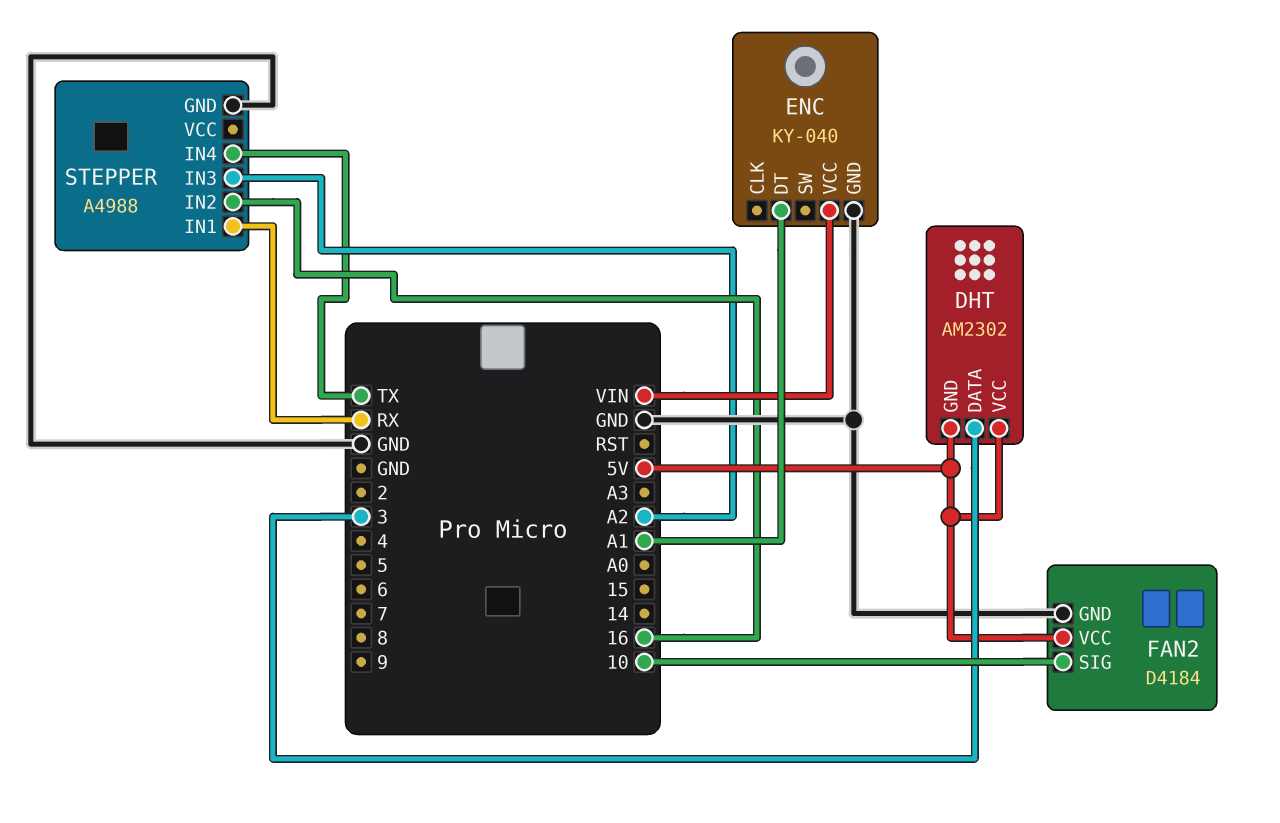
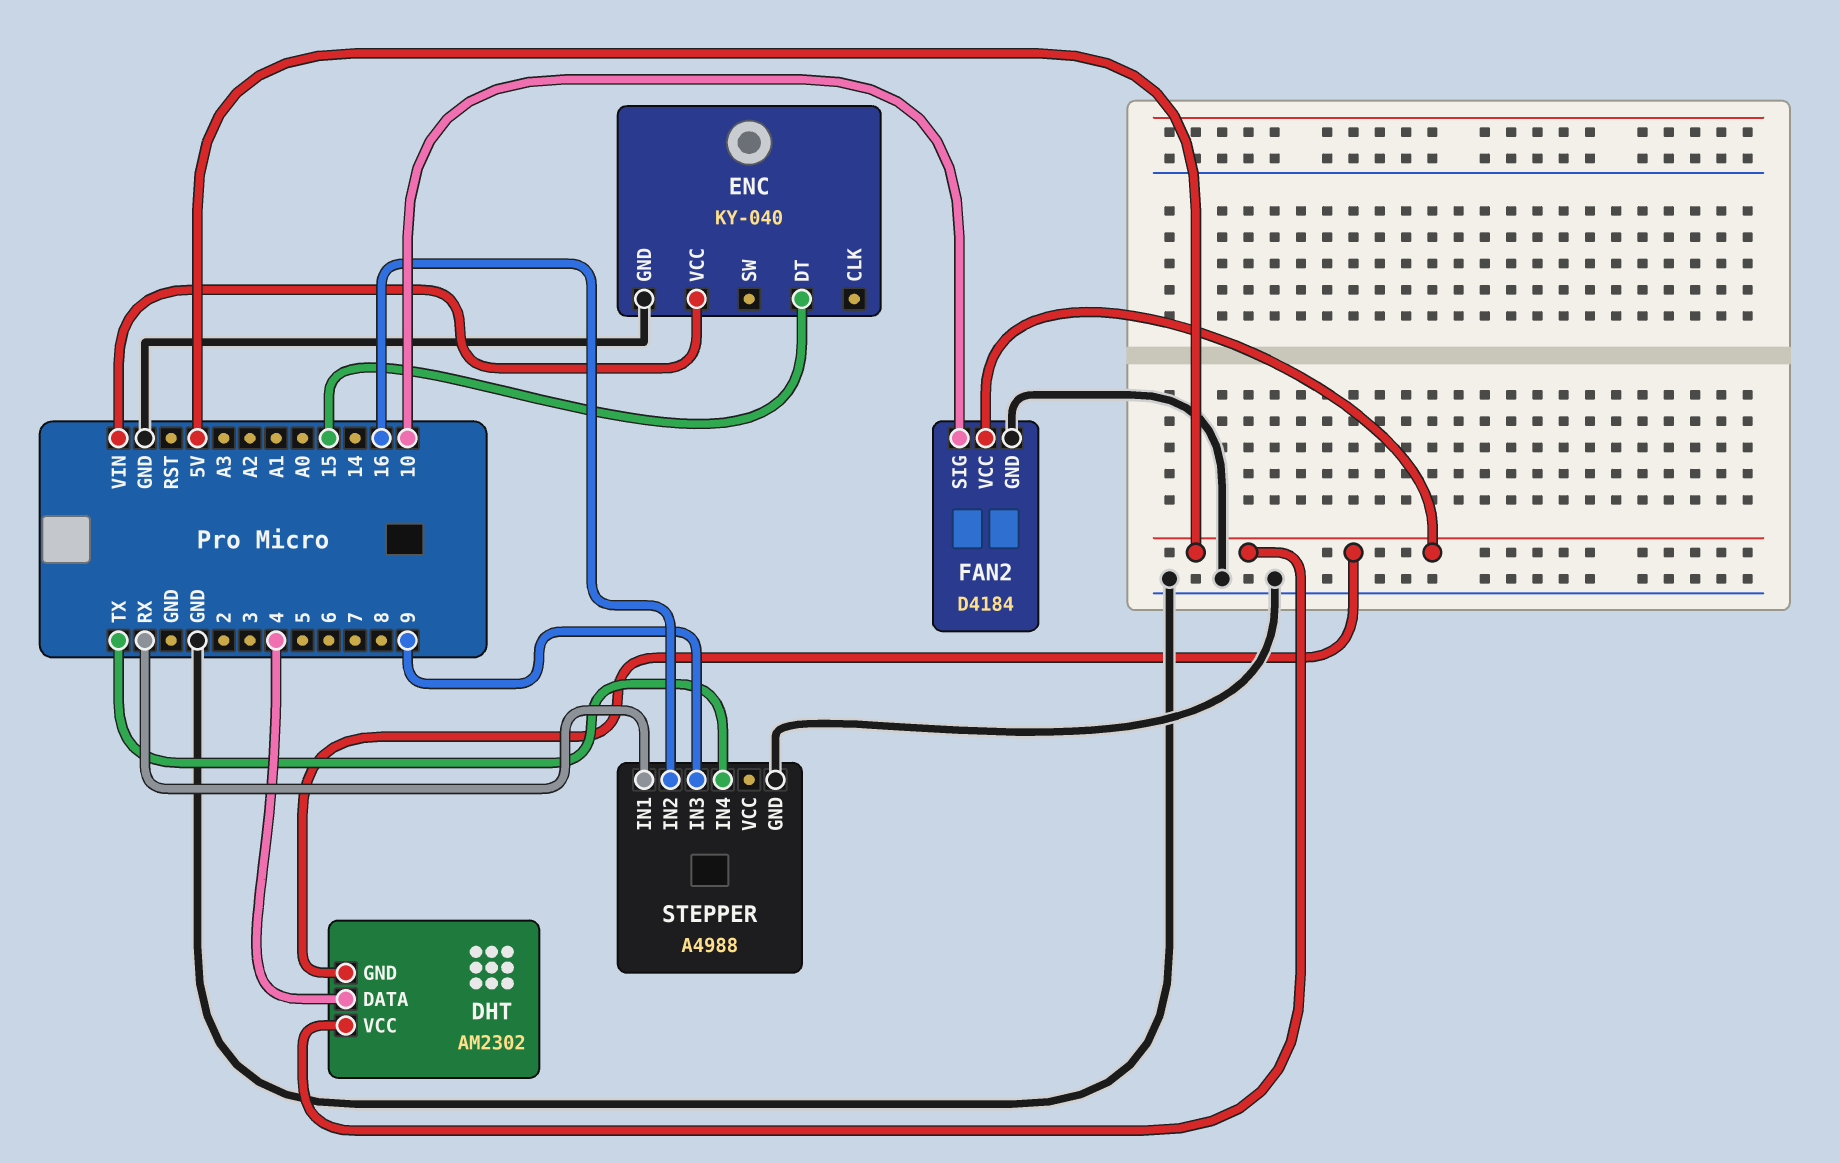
DHT pin DATA: 3 -> 4
ENC pin DT: A1 -> 15
STEPPER pin IN3: A2 -> 9

